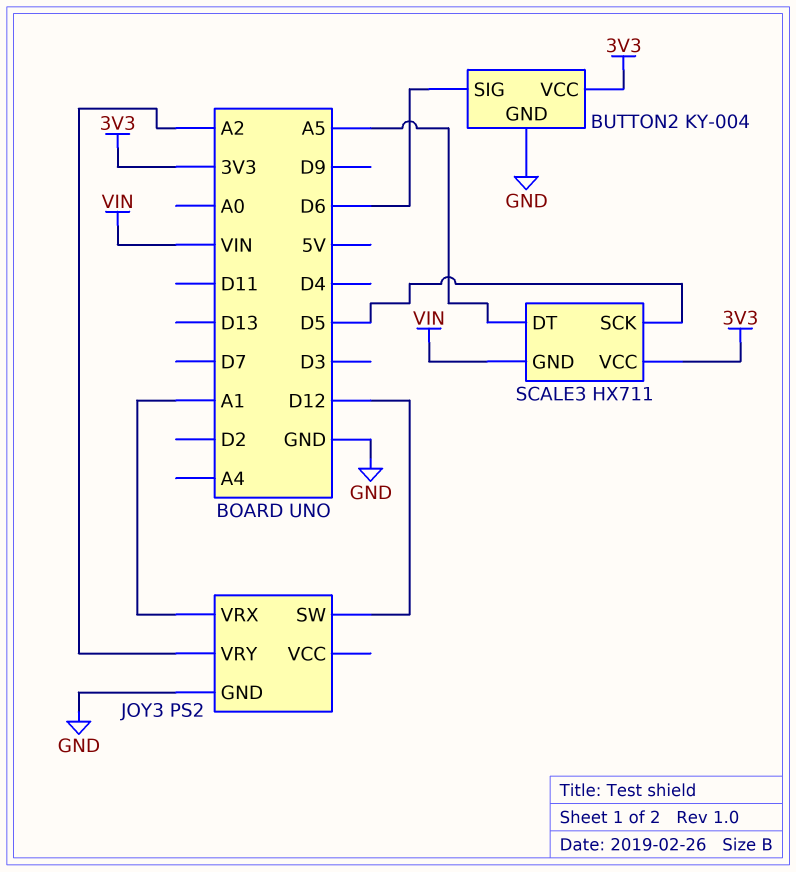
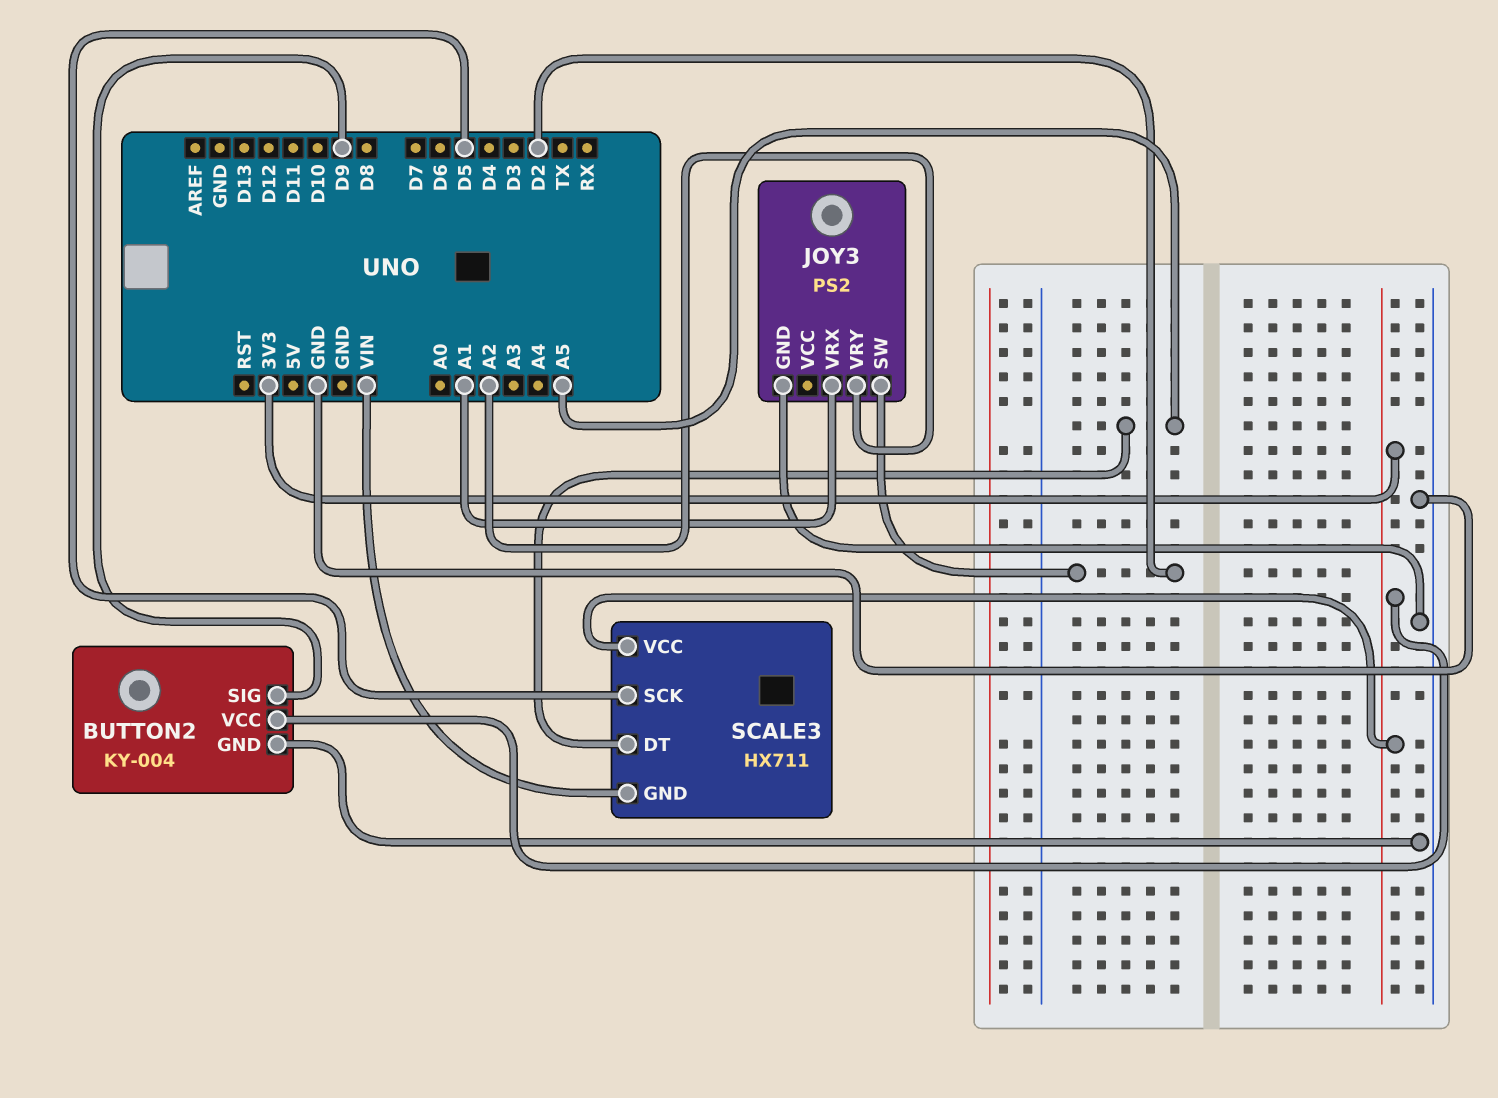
BUTTON2 pin SIG: D6 -> D9
JOY3 pin SW: D12 -> D2

